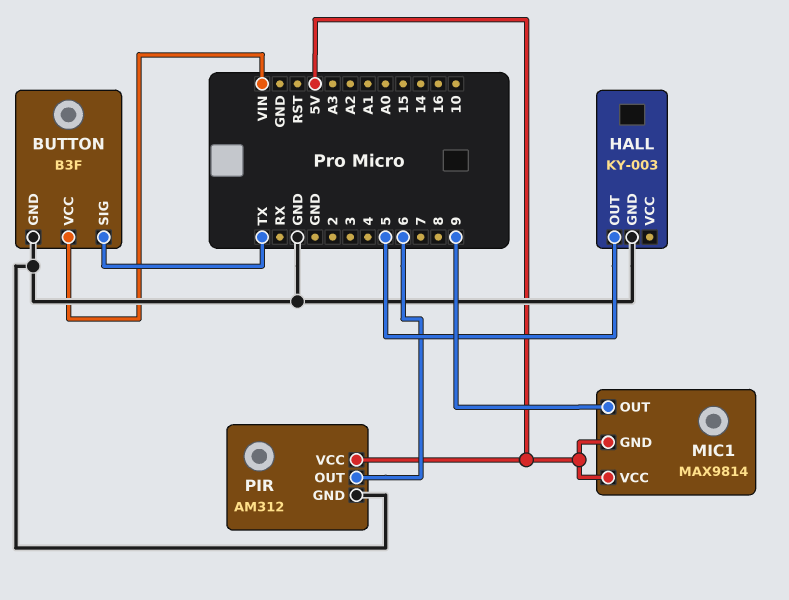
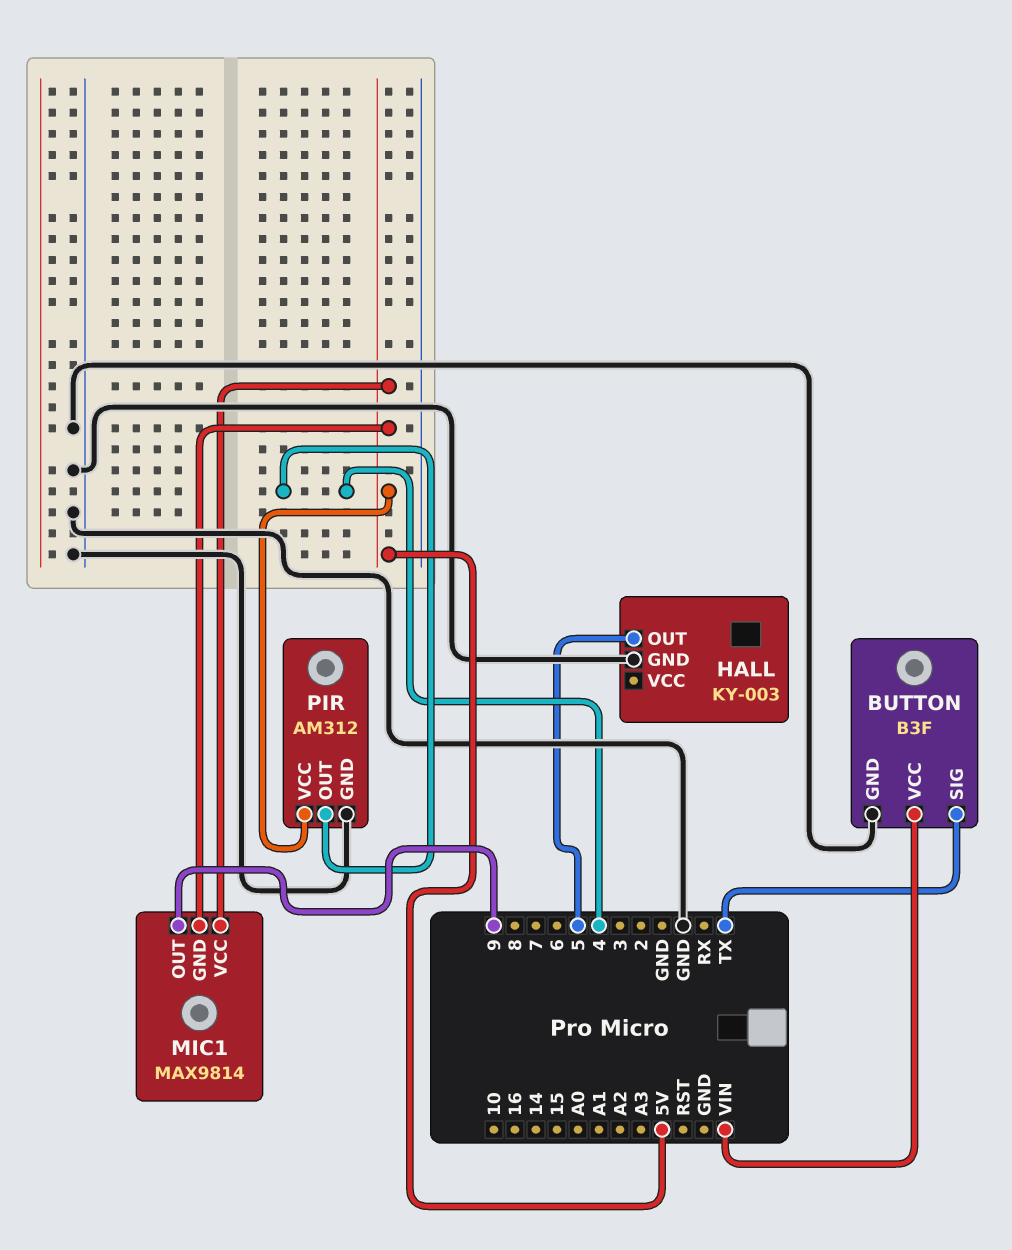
PIR pin OUT: 6 -> 4

